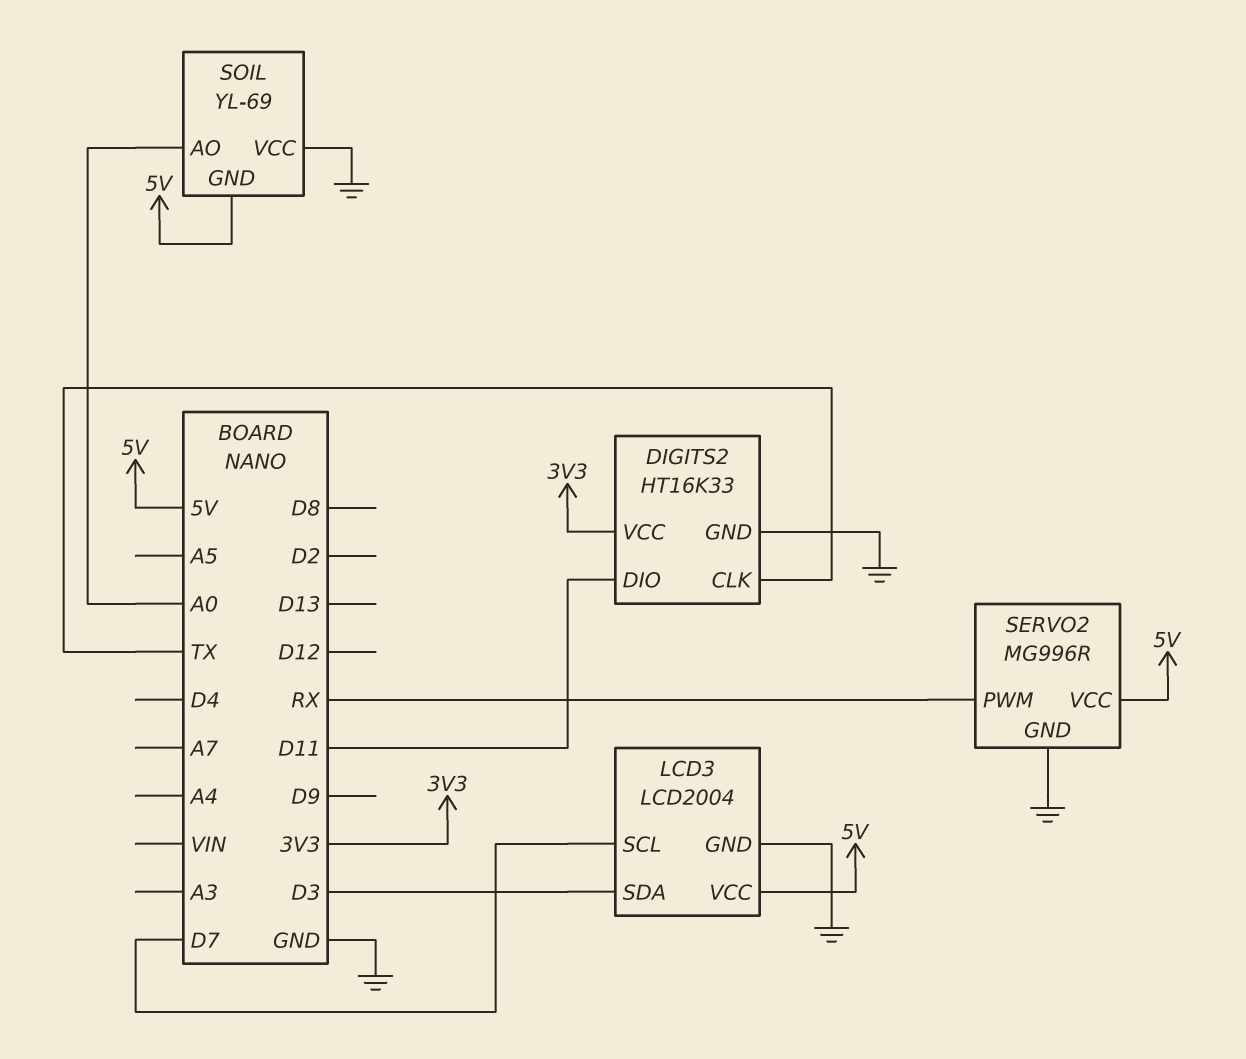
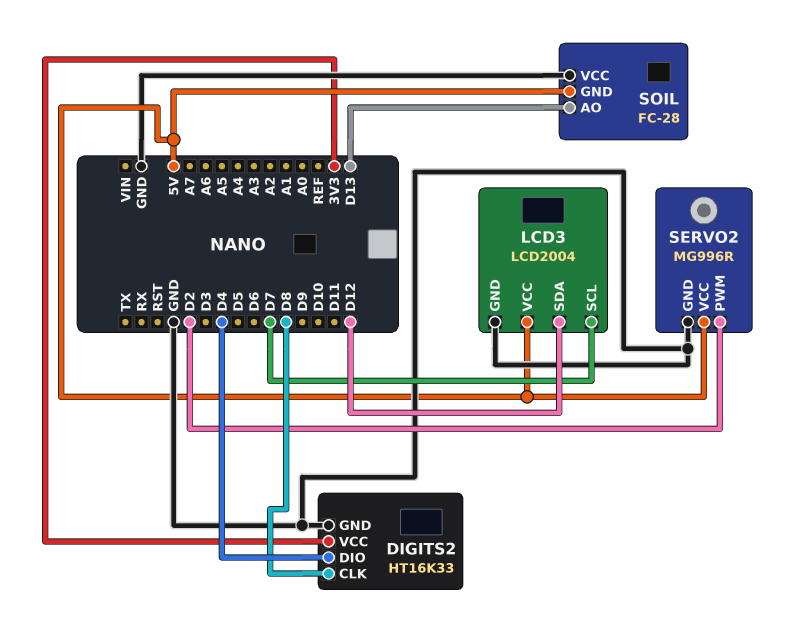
DIGITS2 pin CLK: TX -> D8
DIGITS2 pin DIO: D11 -> D4
LCD3 pin SDA: D3 -> D12
SERVO2 pin PWM: RX -> D2
SOIL: YL-69 -> FC-28
SOIL pin AO: A0 -> D13

